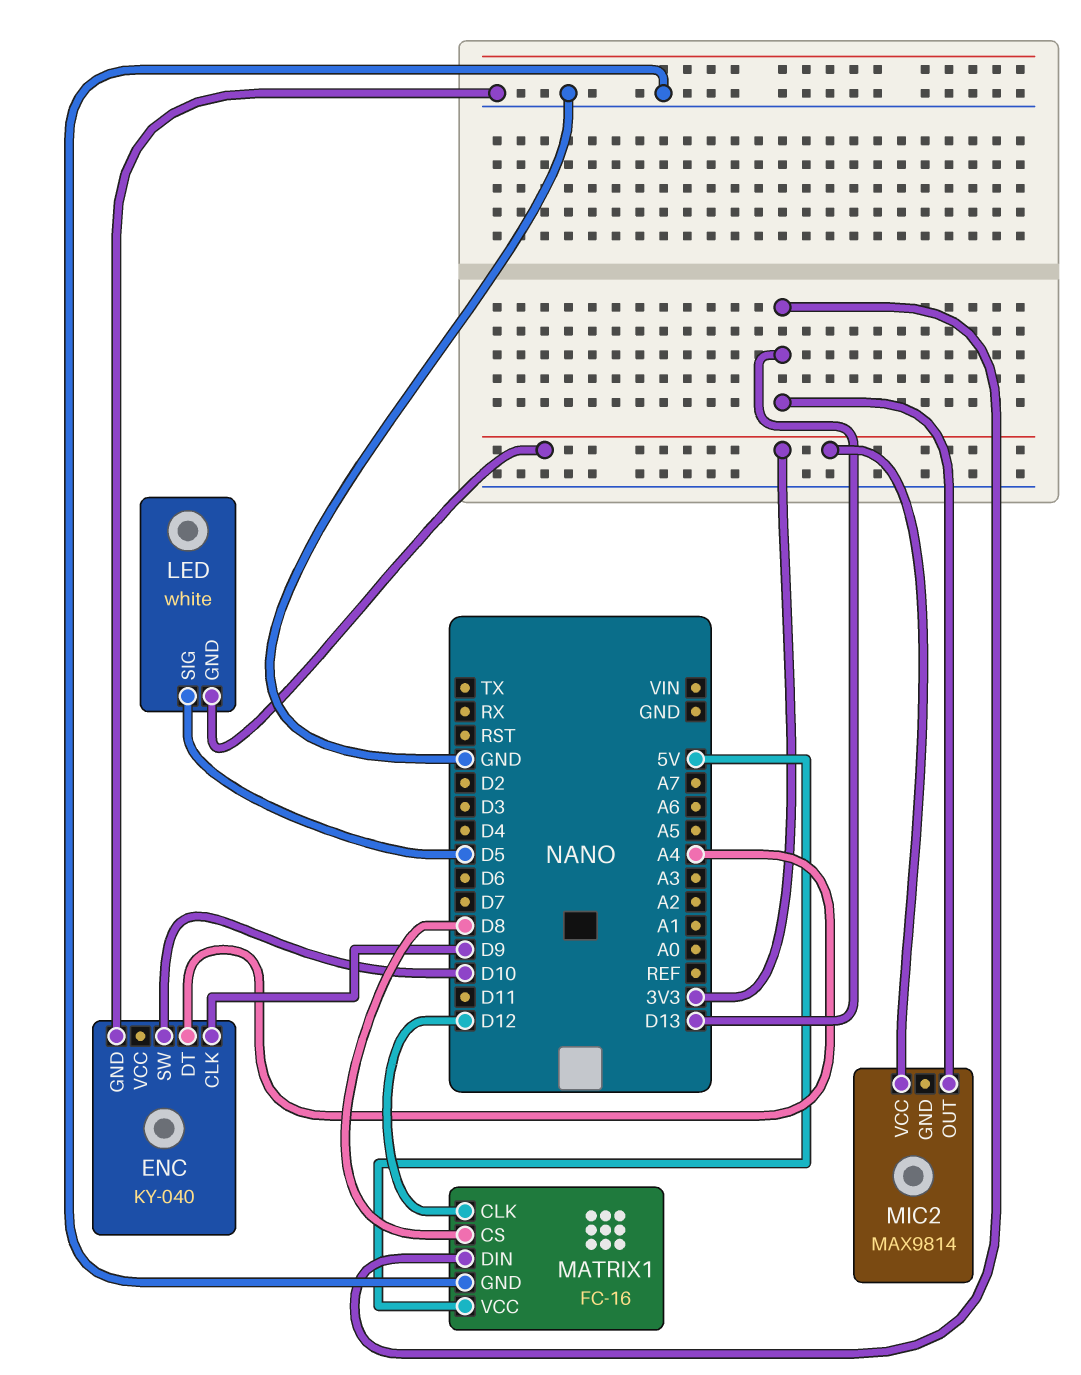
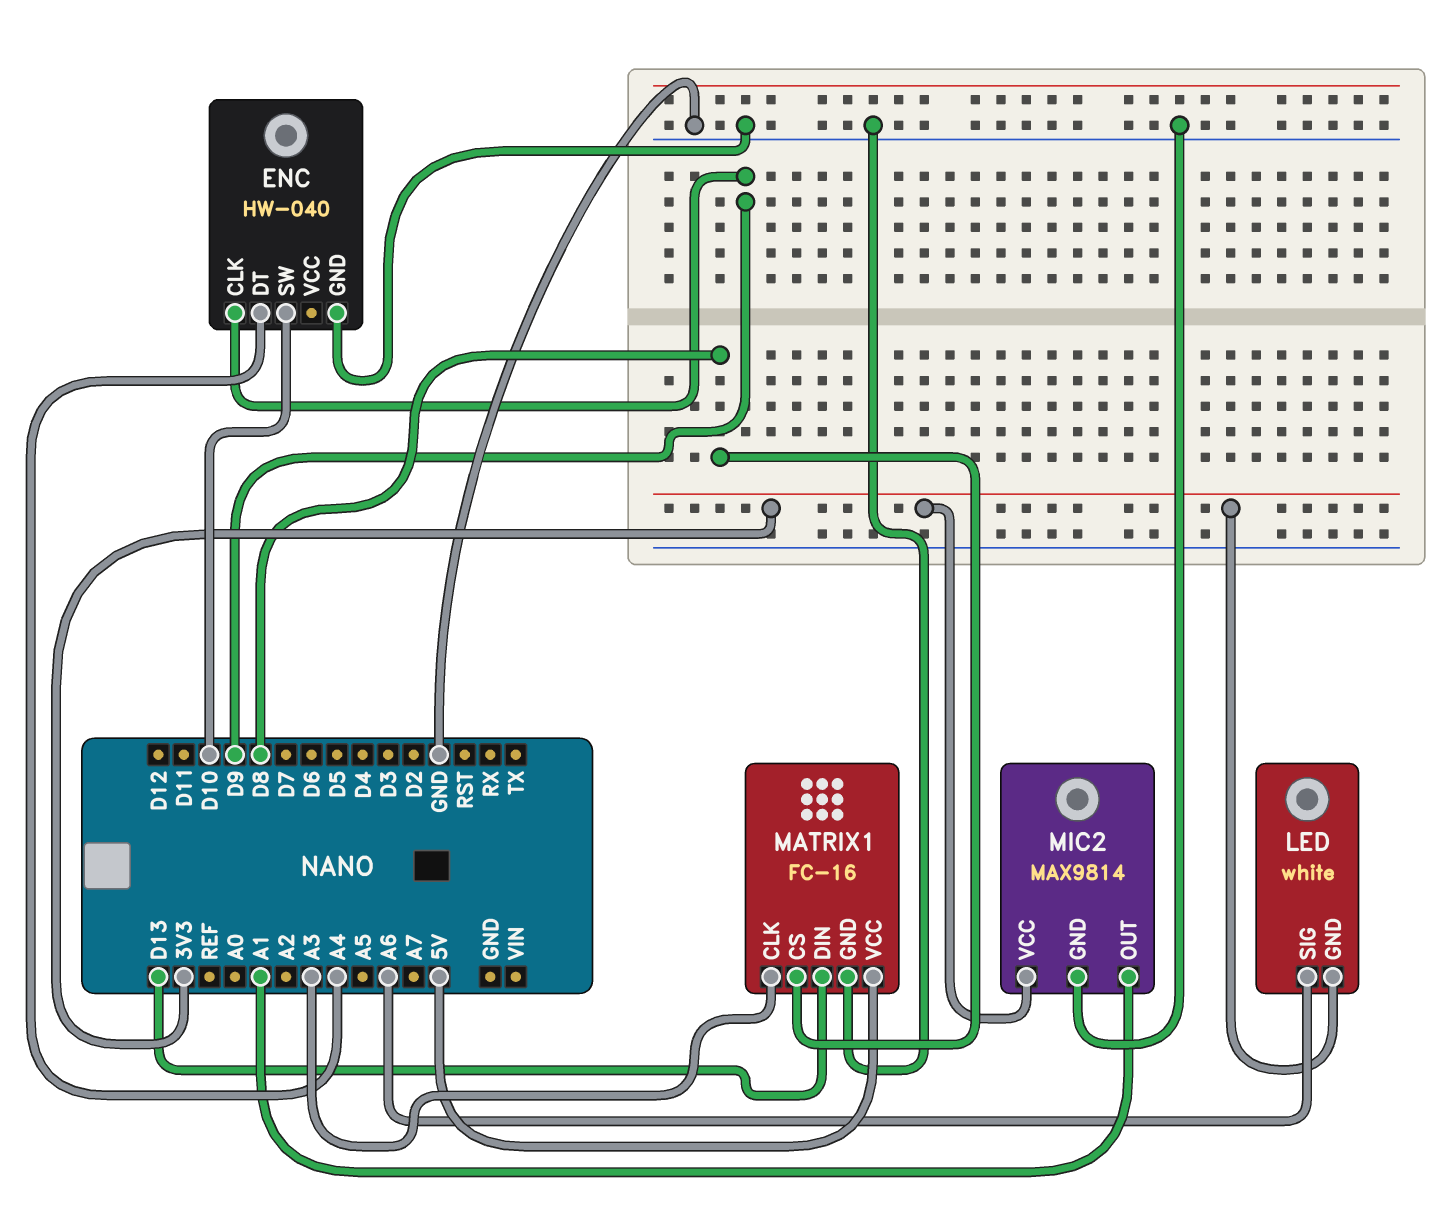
ENC: KY-040 -> HW-040
LED pin SIG: D5 -> A6
MATRIX1 pin CLK: D12 -> A3
MIC2 pin GND: none -> GND
MIC2 pin OUT: D13 -> A1

